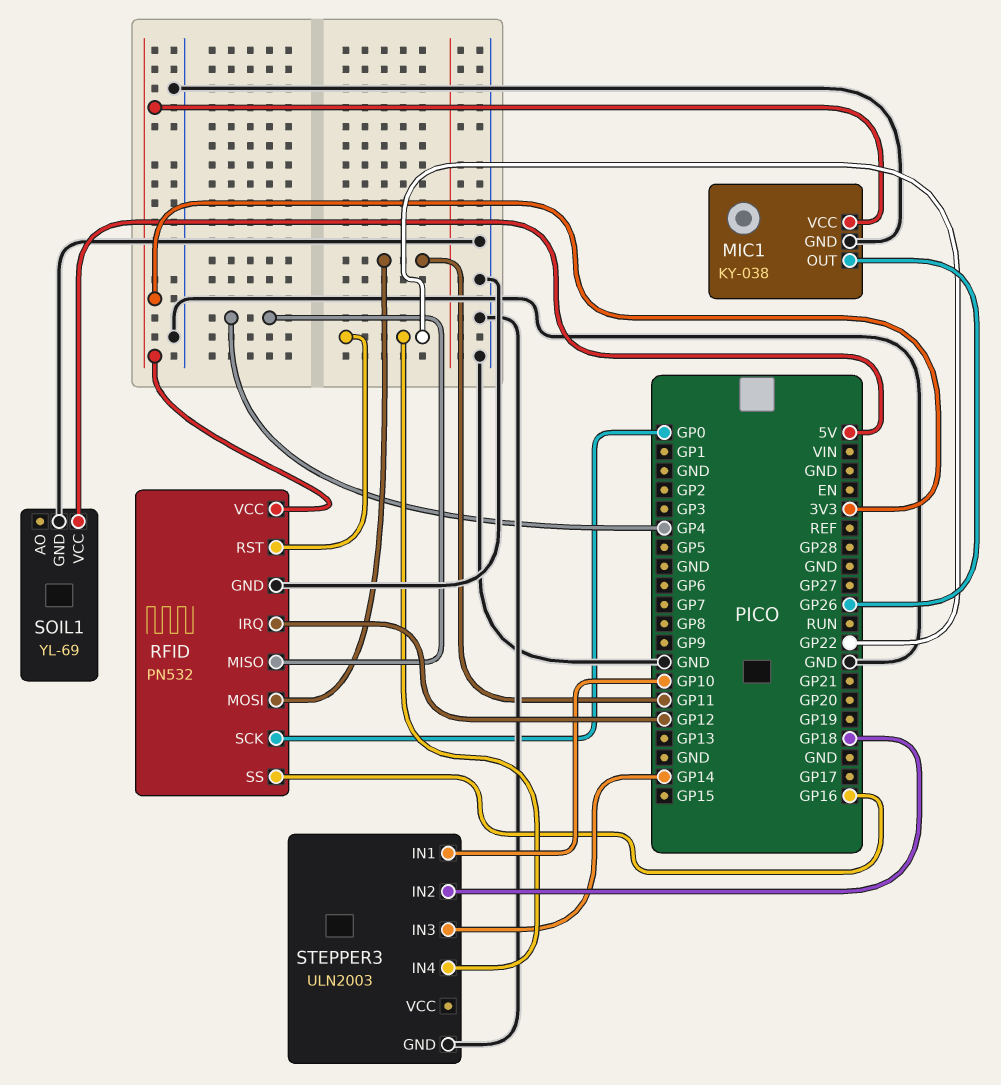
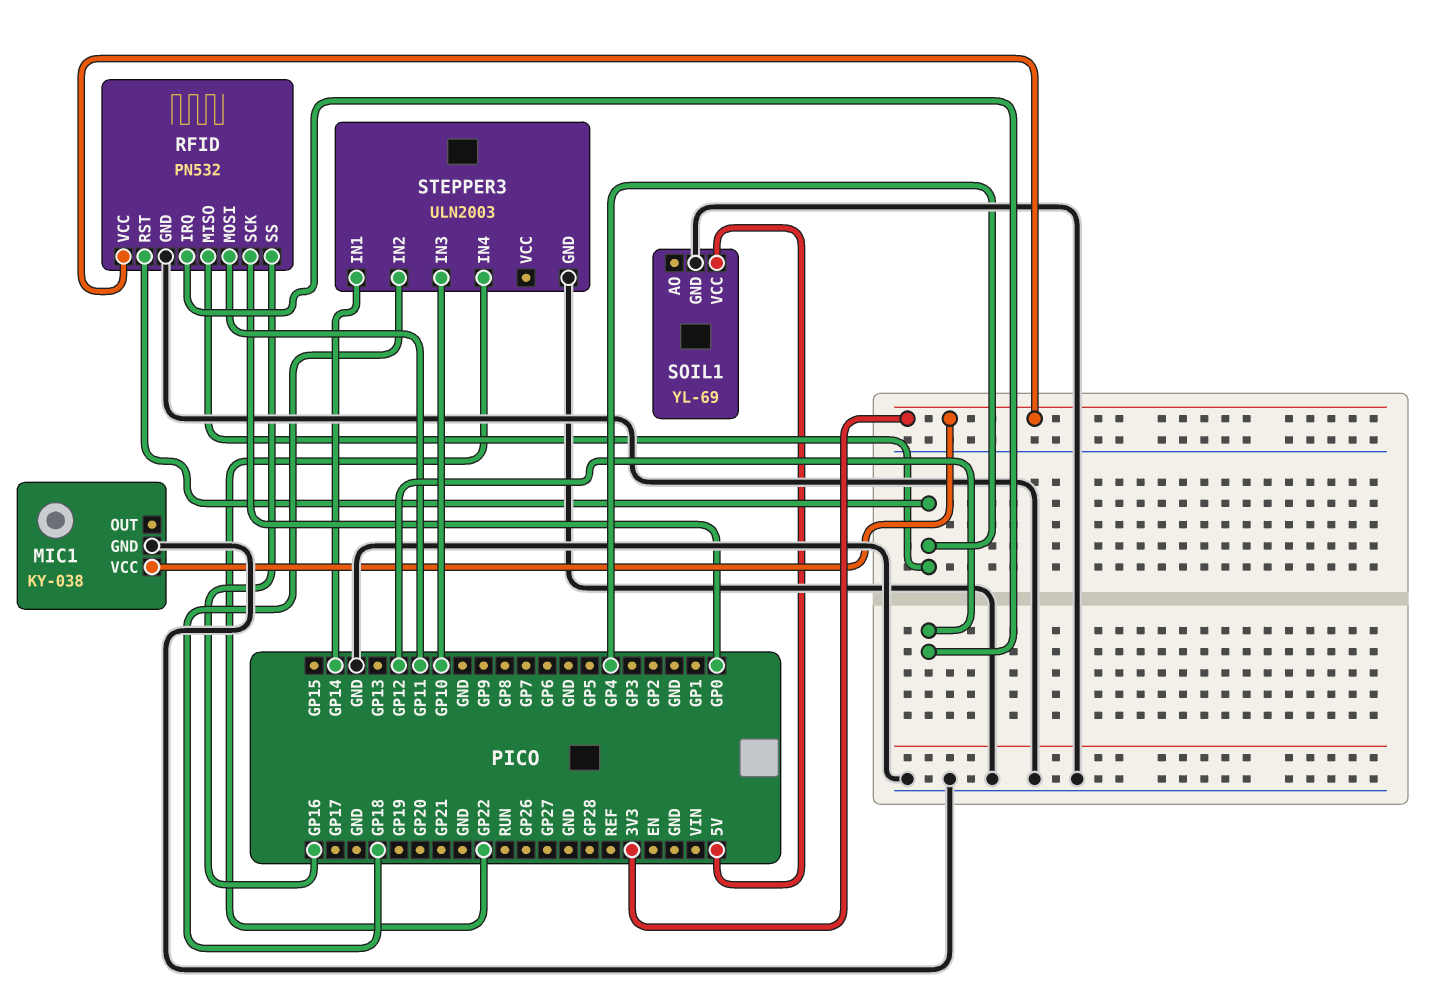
MIC1 pin OUT: GP26 -> none
RFID pin RST: GP22 -> GP4
STEPPER3 pin IN1: GP10 -> GP14
STEPPER3 pin IN3: GP14 -> GP10

